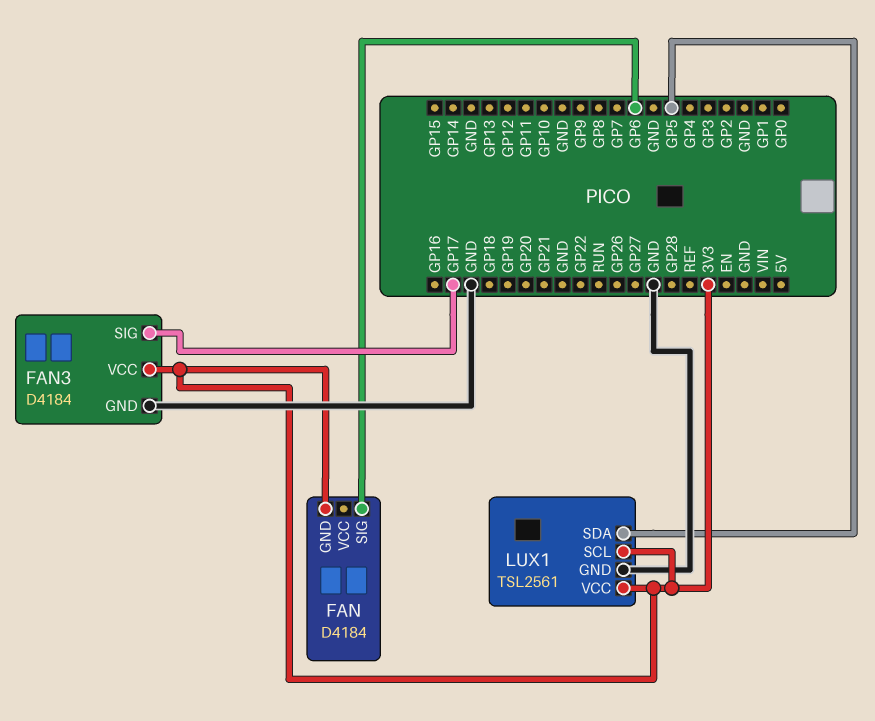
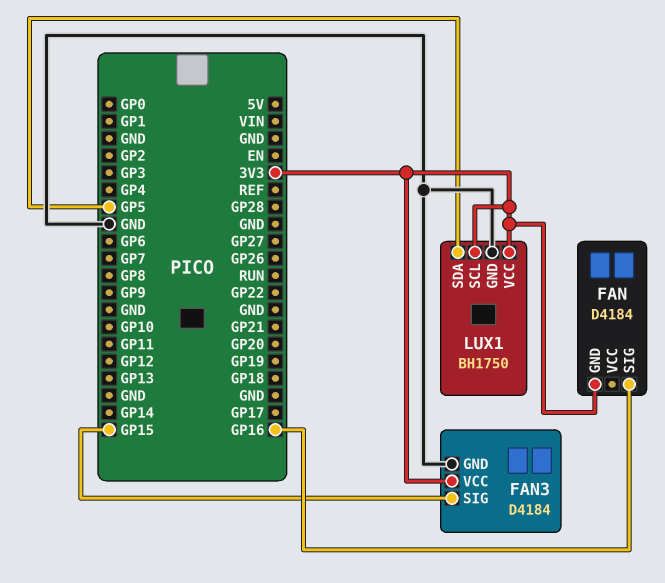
FAN pin SIG: GP6 -> GP16
FAN3 pin SIG: GP17 -> GP15
LUX1: TSL2561 -> BH1750

